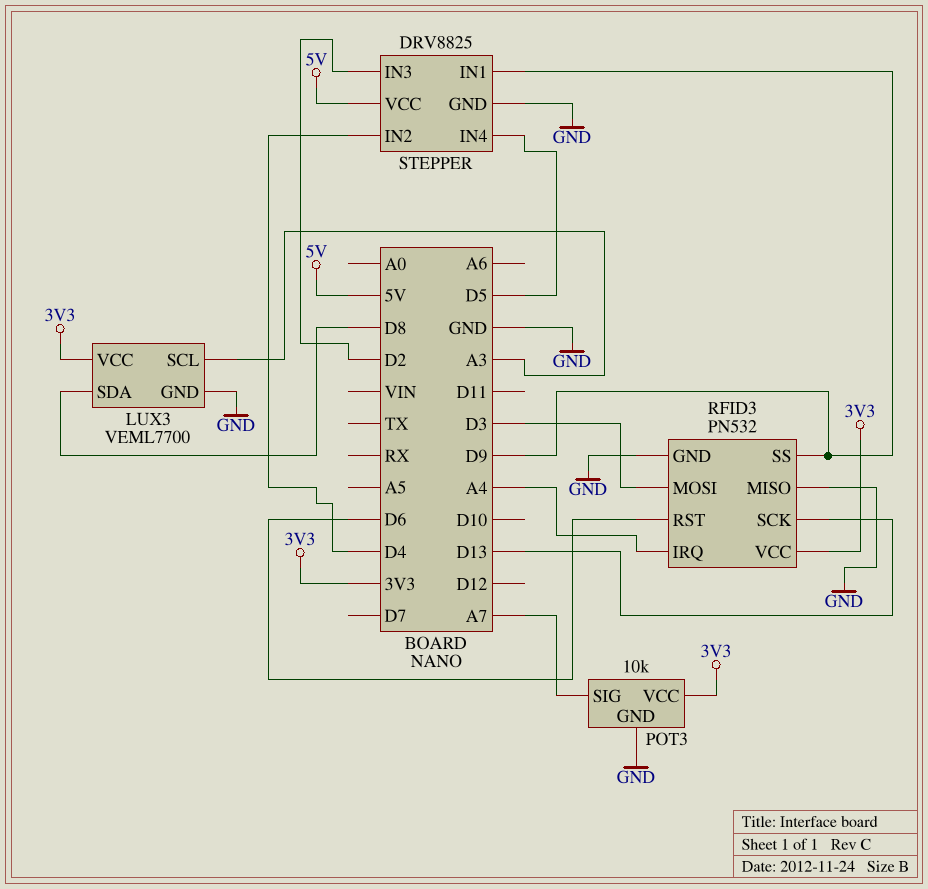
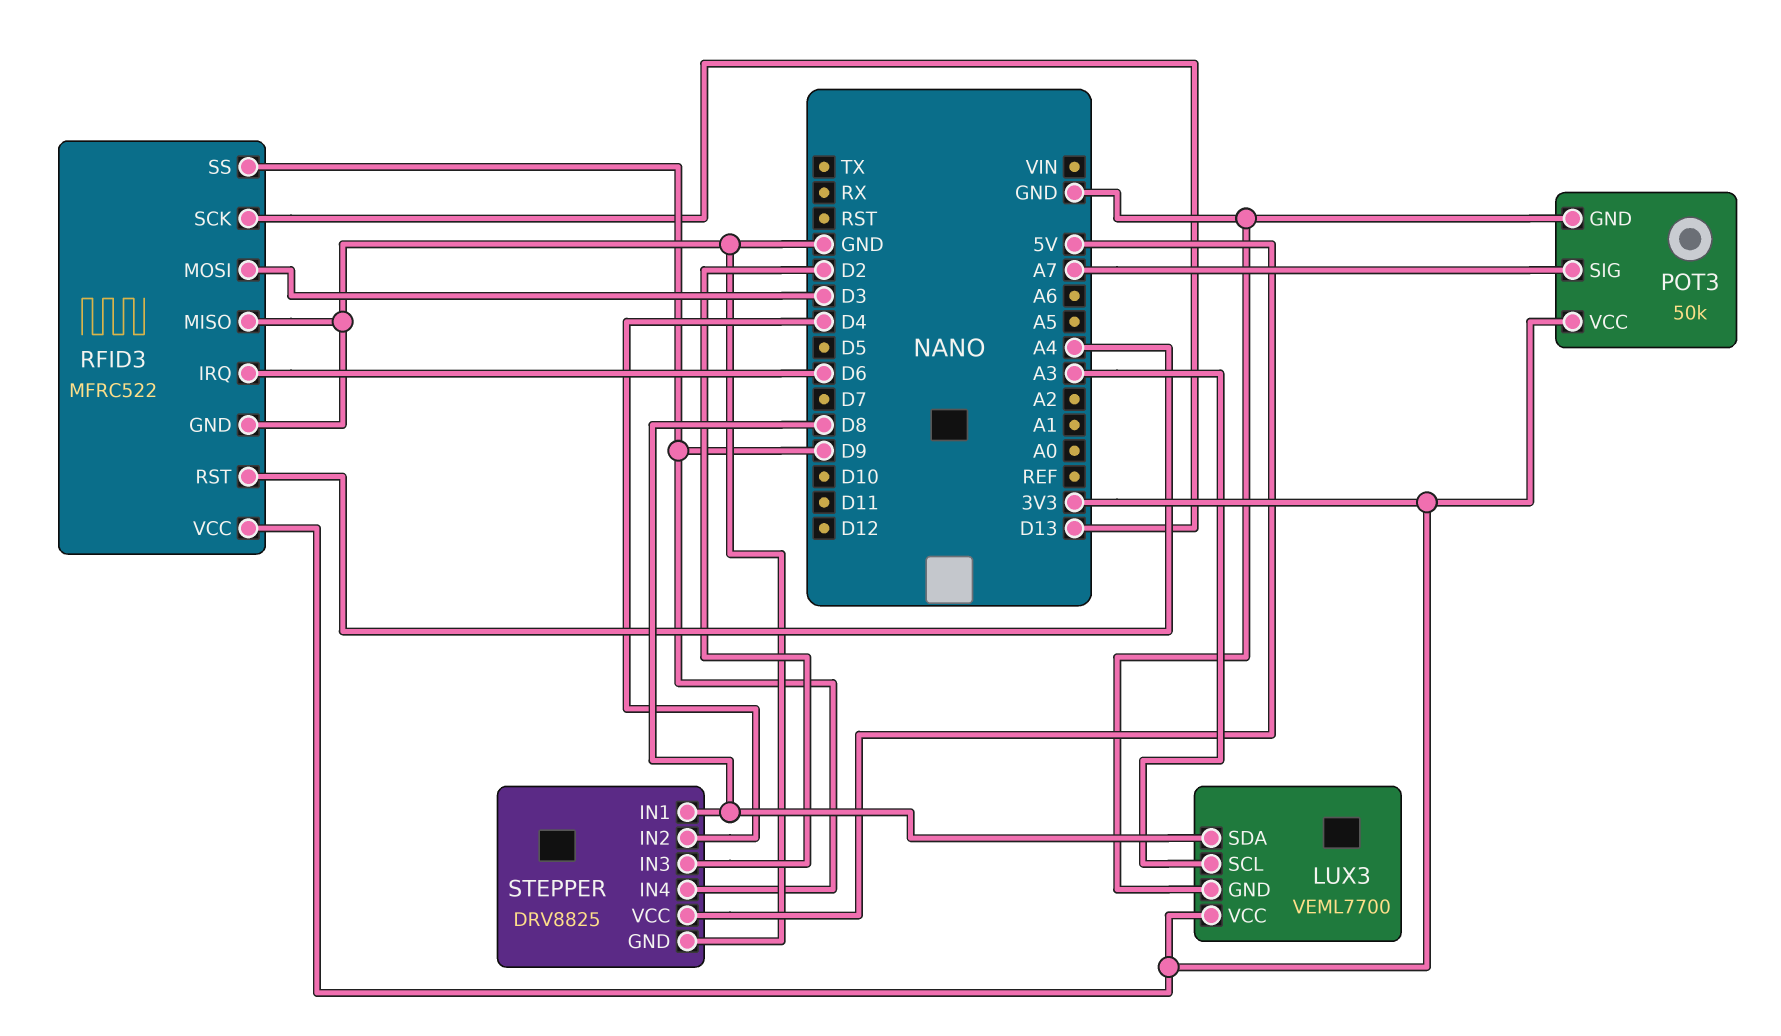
POT3: 10k -> 50k
RFID3: PN532 -> MFRC522
RFID3 pin IRQ: A4 -> D6
RFID3 pin RST: D6 -> A4
STEPPER pin IN1: D9 -> D8
STEPPER pin IN4: D5 -> D9

